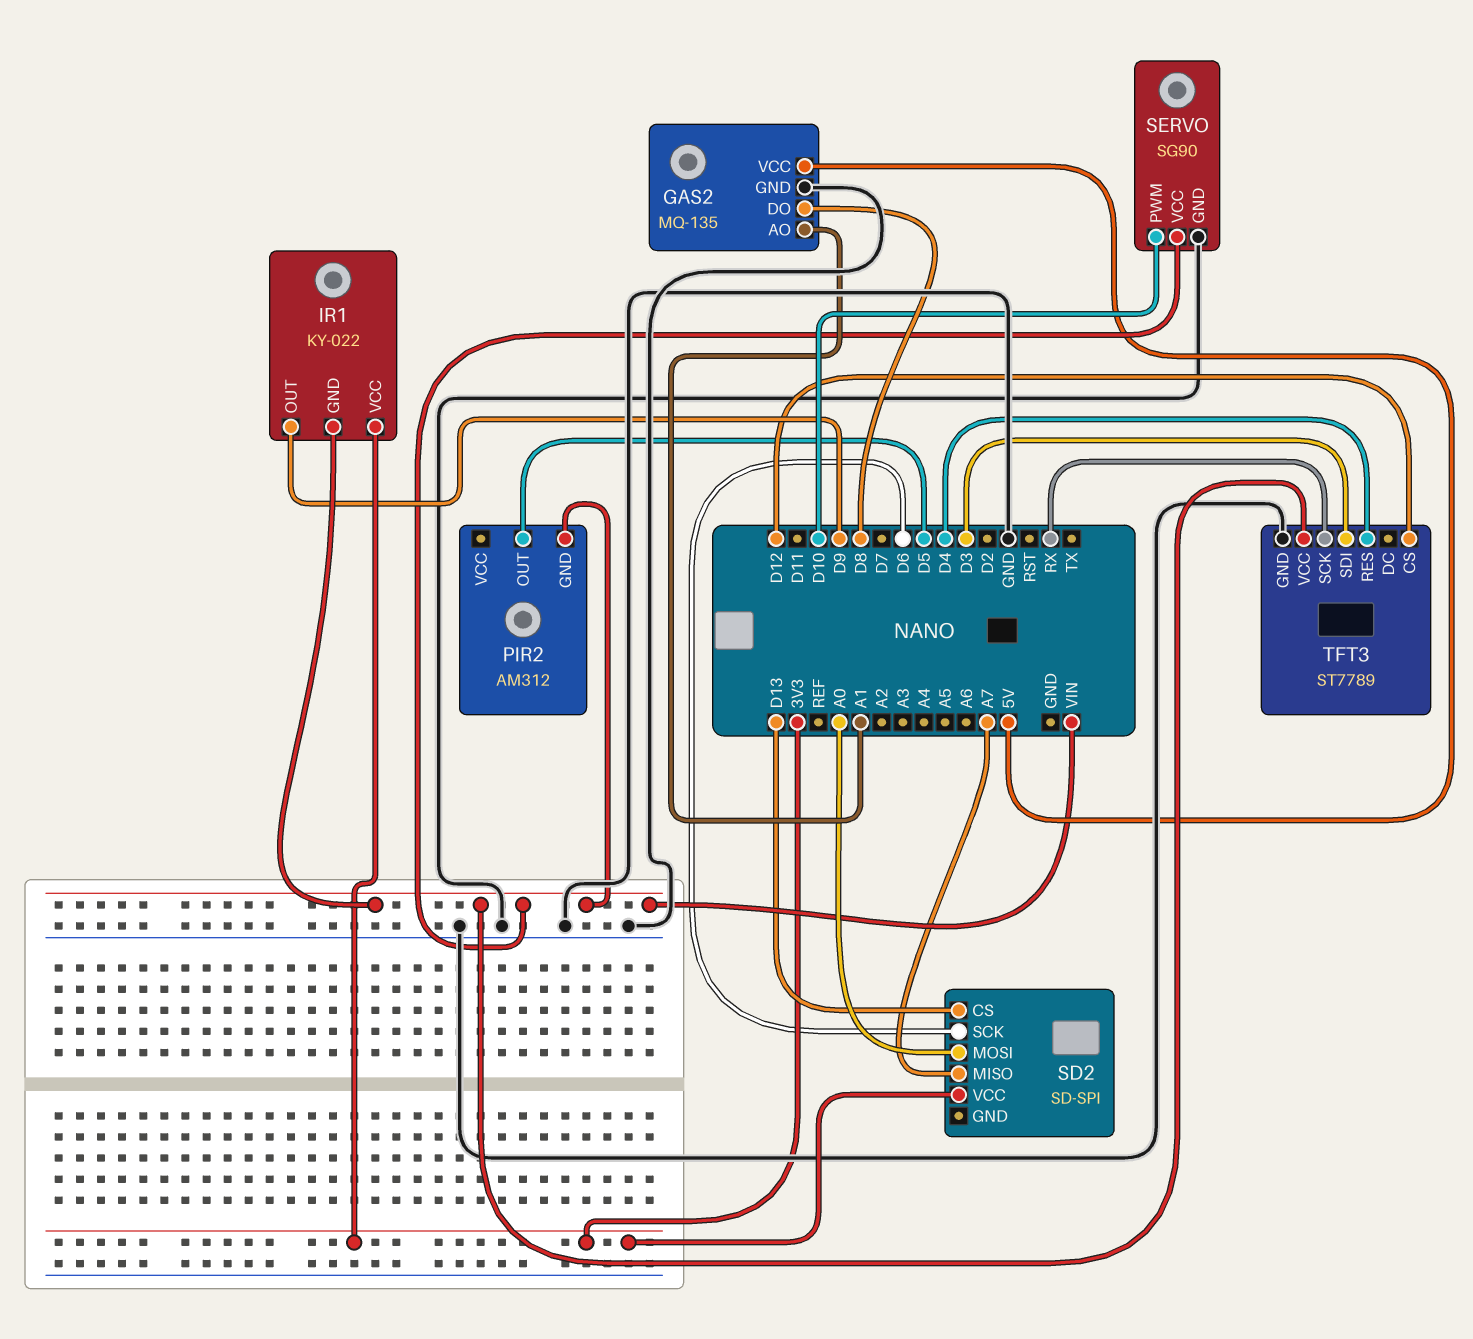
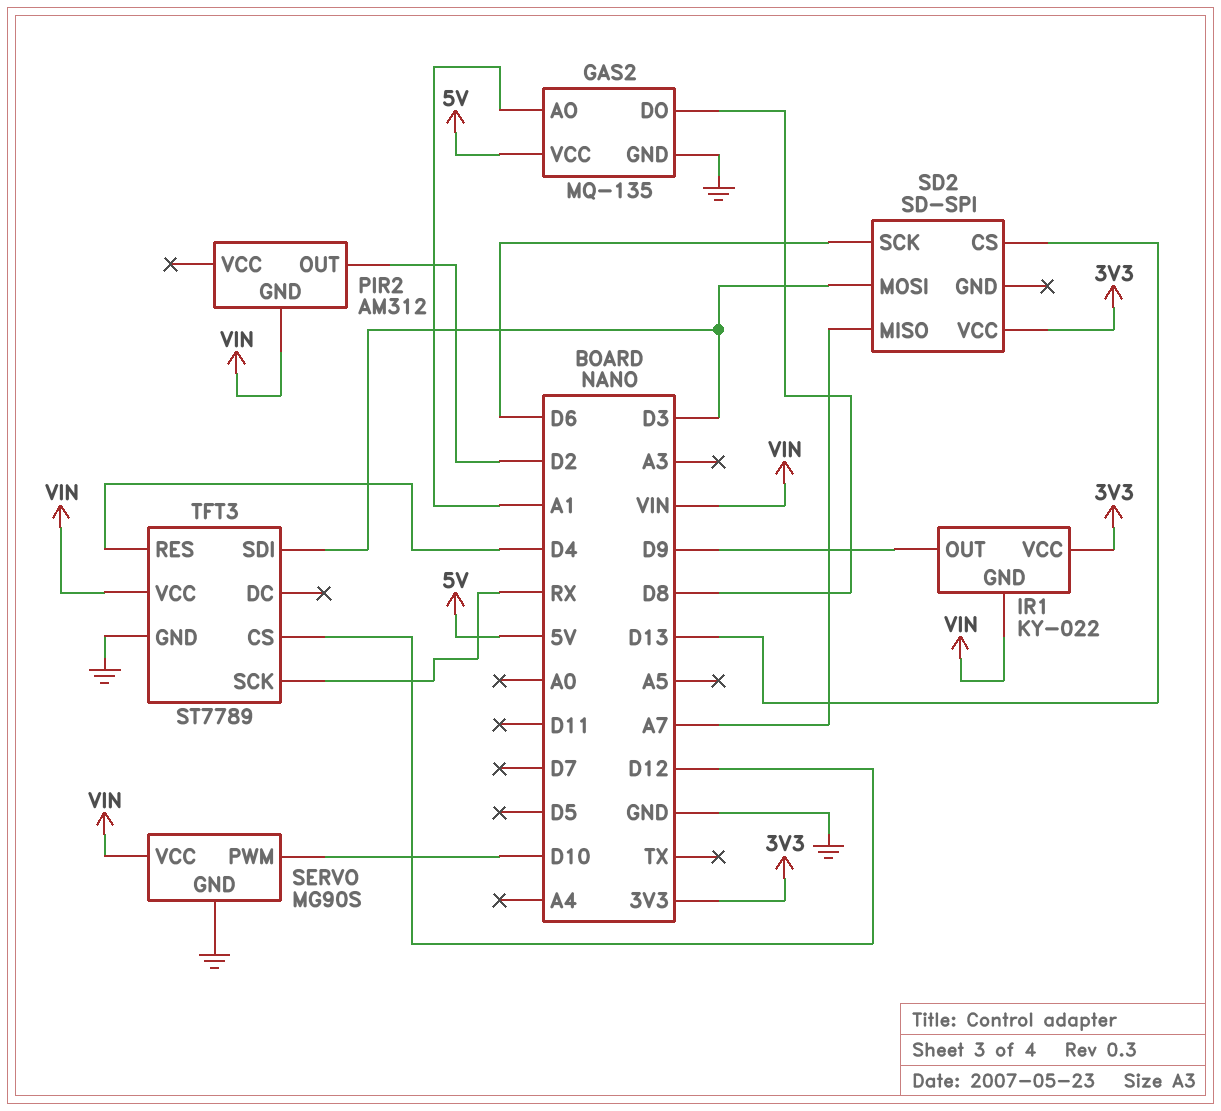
PIR2 pin OUT: D5 -> D2
SD2 pin MOSI: A0 -> D3
SERVO: SG90 -> MG90S

